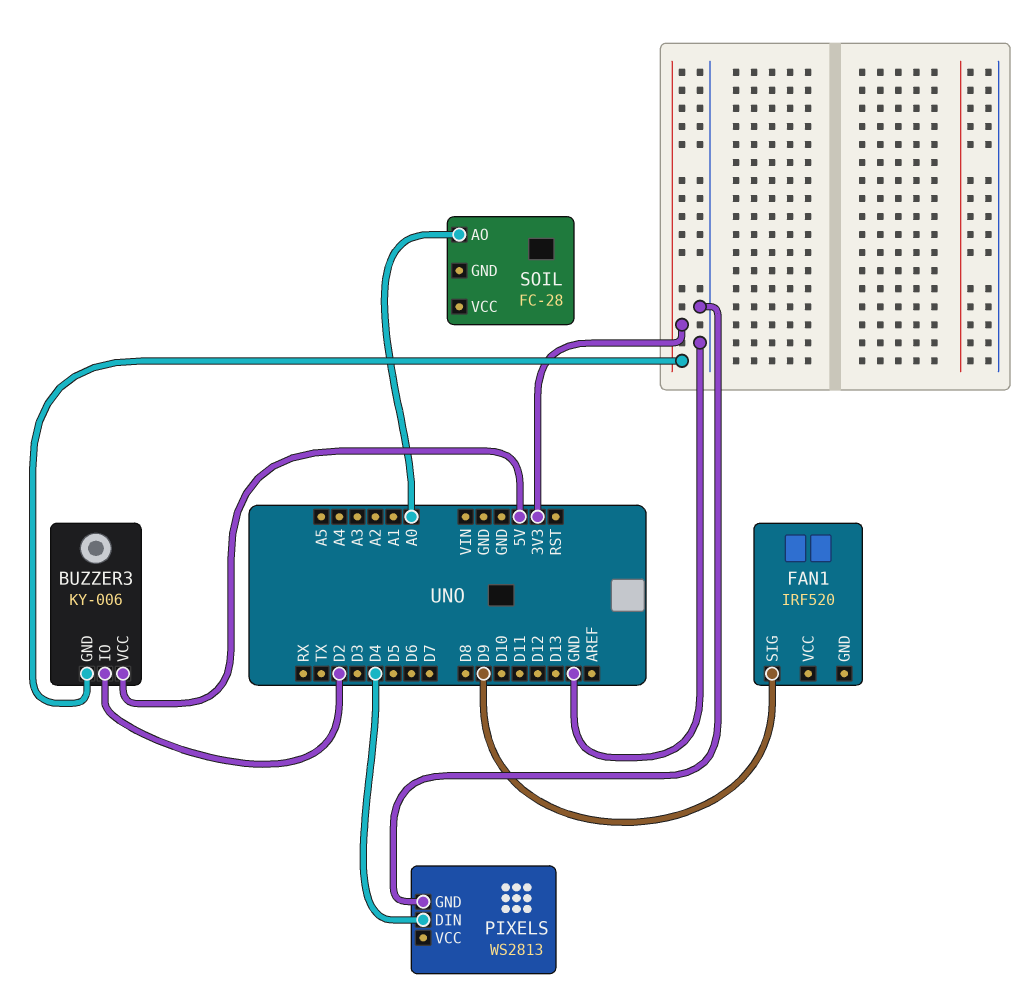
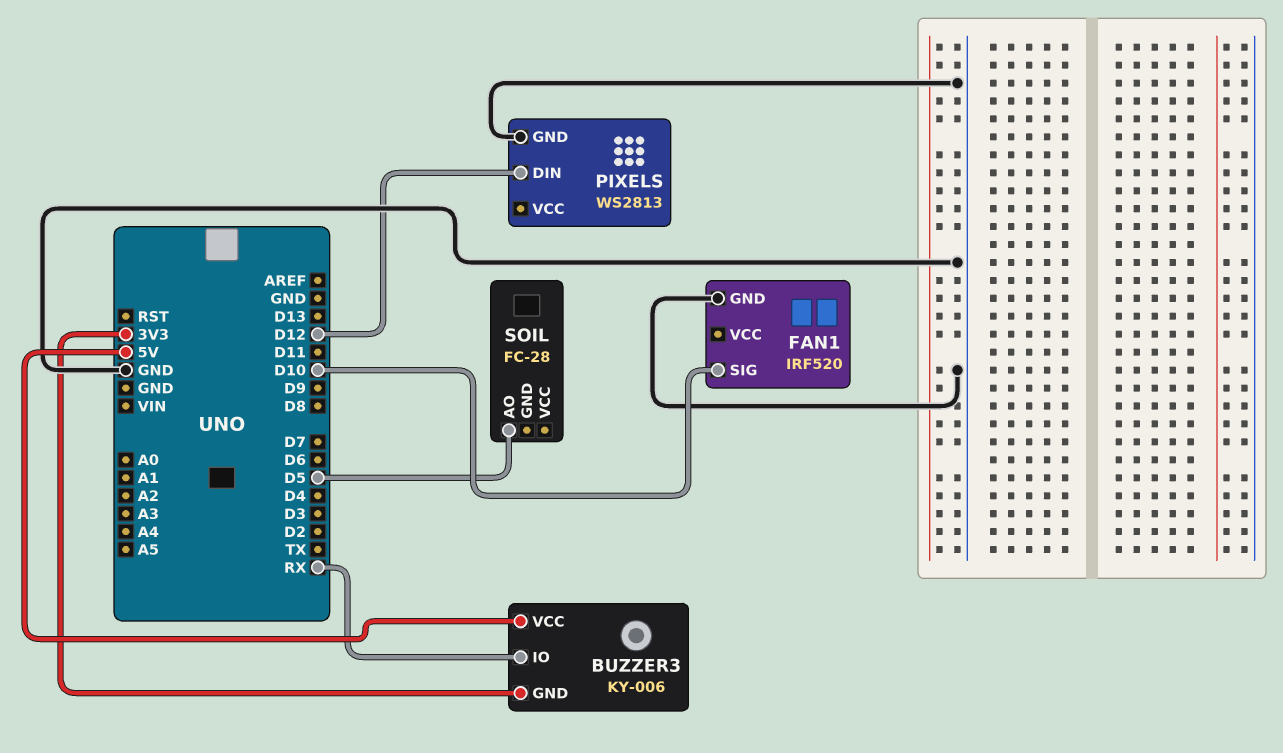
BUZZER3 pin IO: D2 -> RX
FAN1 pin GND: none -> GND
FAN1 pin SIG: D9 -> D10
PIXELS pin DIN: D4 -> D12
SOIL pin AO: A0 -> D5

